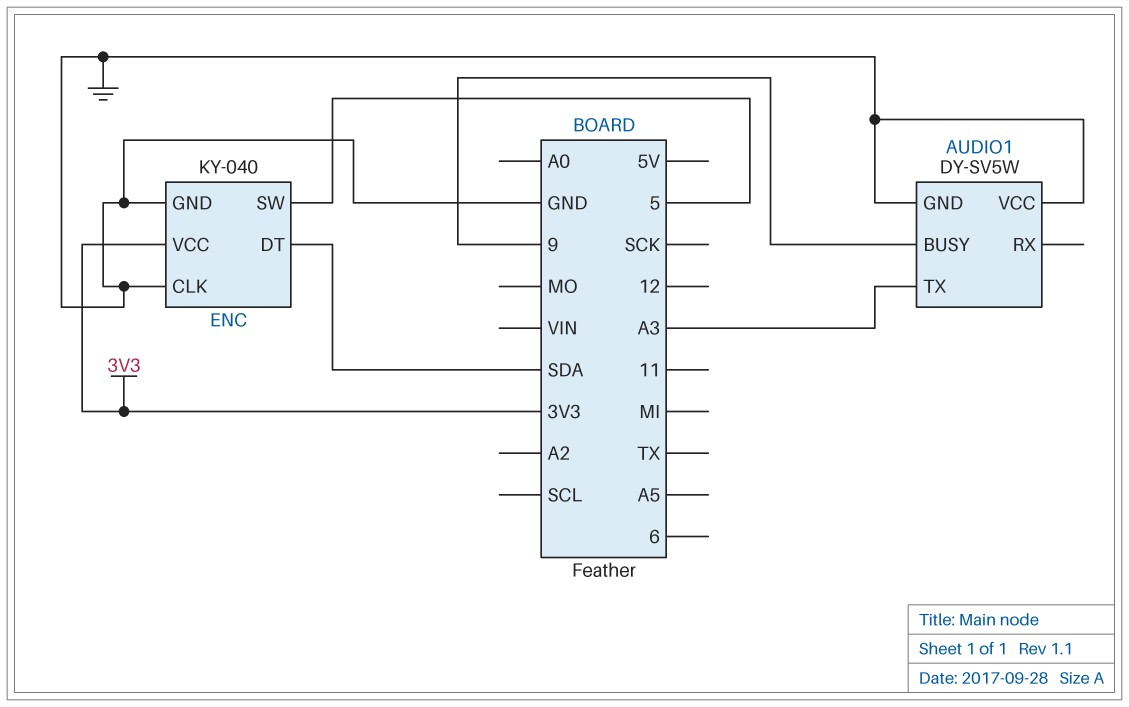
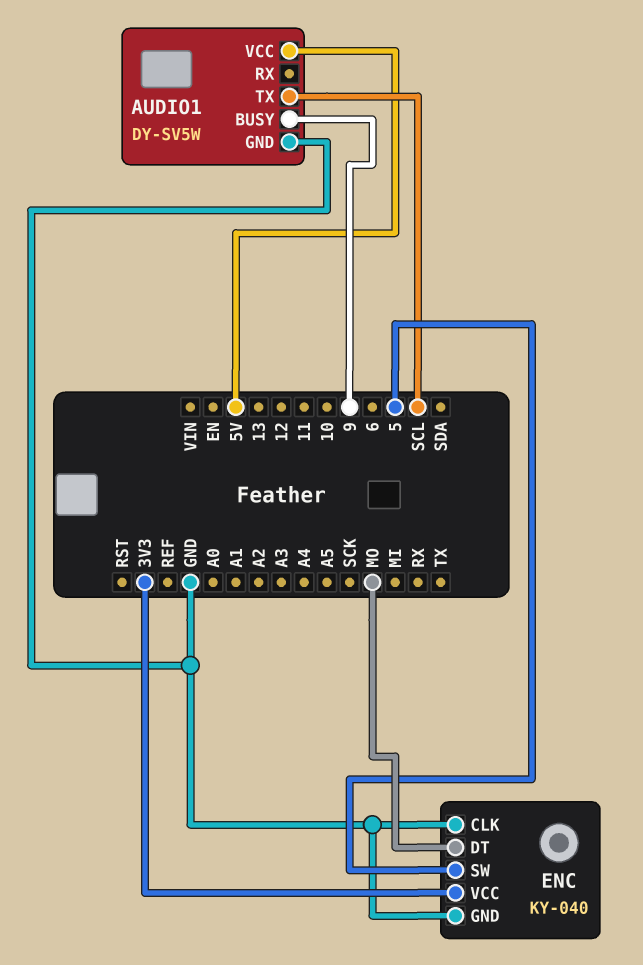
AUDIO1 pin TX: A3 -> SCL
AUDIO1 pin VCC: GND -> 5V
ENC pin DT: SDA -> MO

